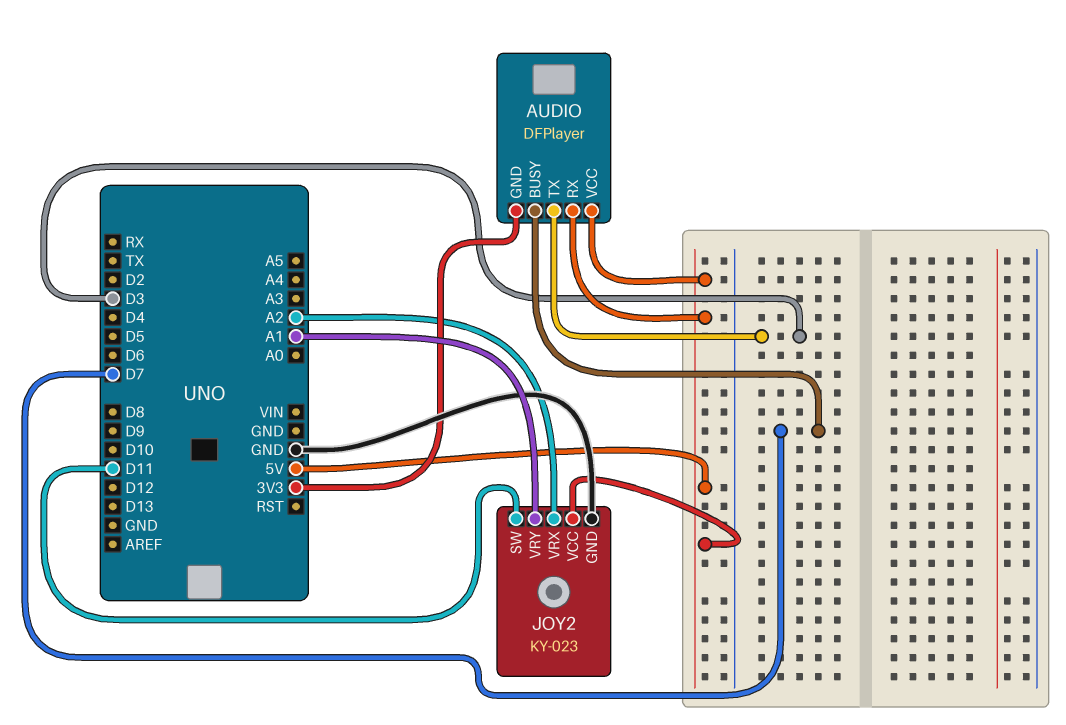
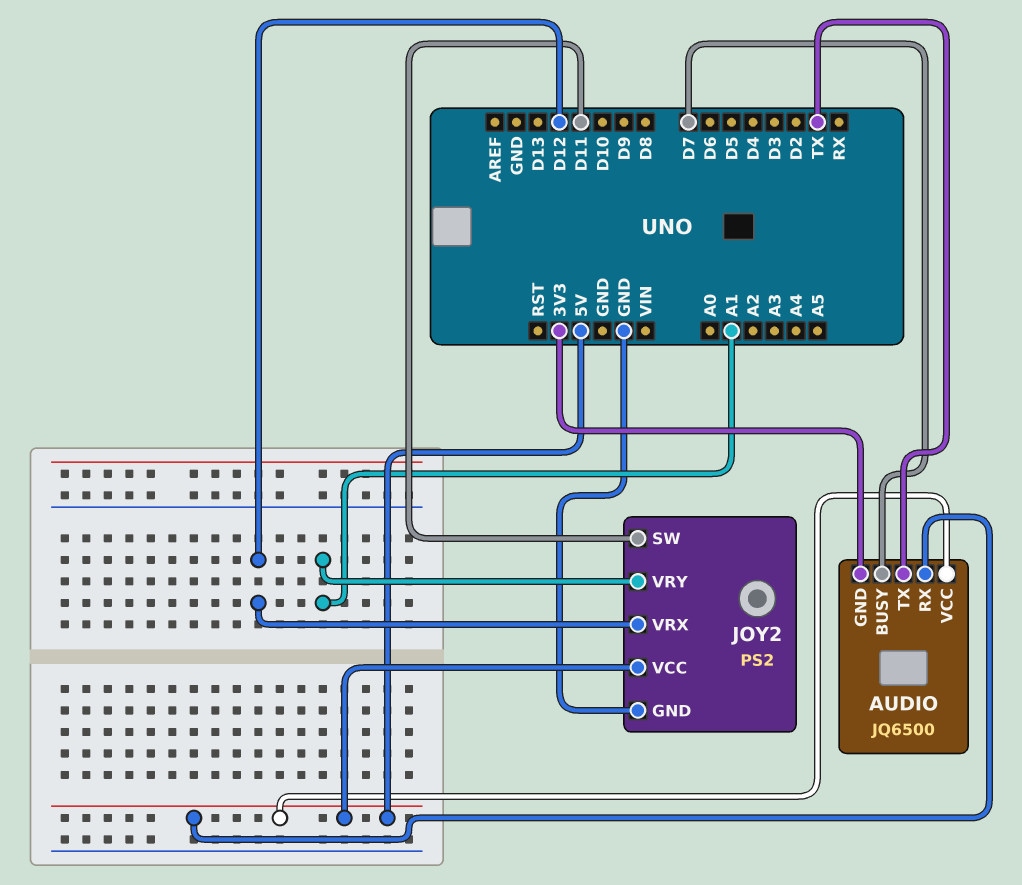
AUDIO: DFPlayer -> JQ6500
AUDIO pin TX: D3 -> TX
JOY2: KY-023 -> PS2
JOY2 pin VRX: A2 -> D12

